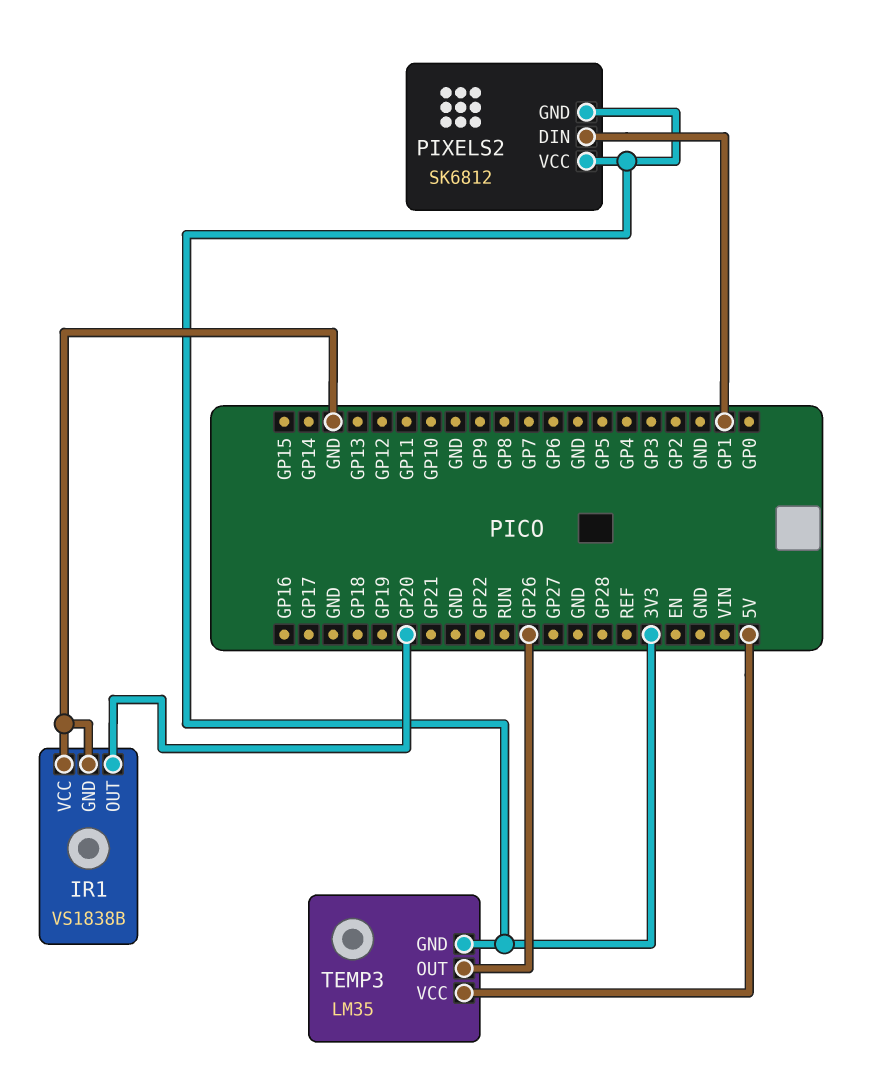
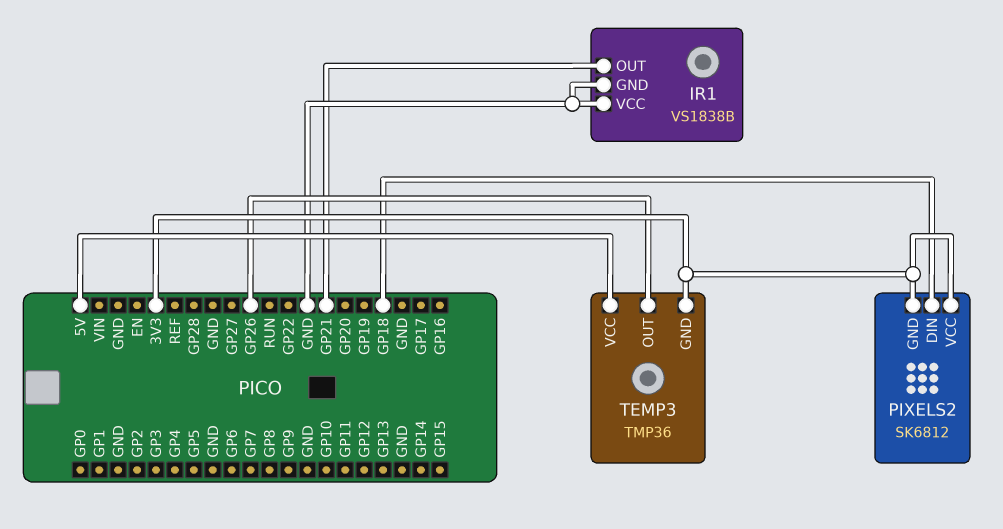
IR1 pin OUT: GP20 -> GP21
PIXELS2 pin DIN: GP1 -> GP18
TEMP3: LM35 -> TMP36

